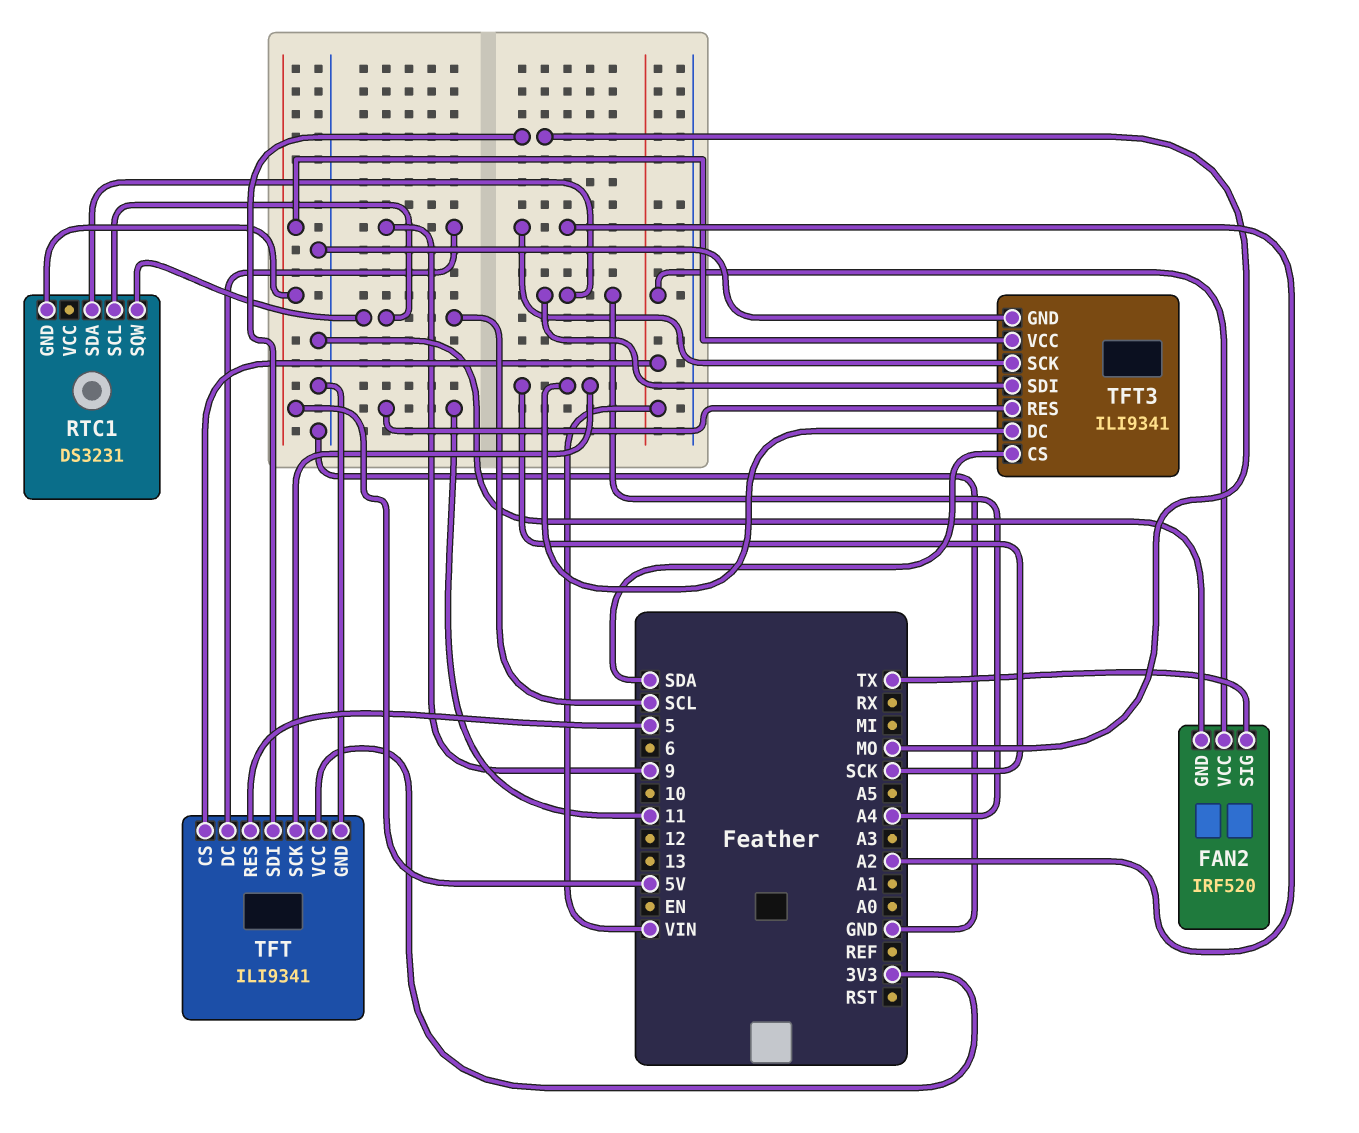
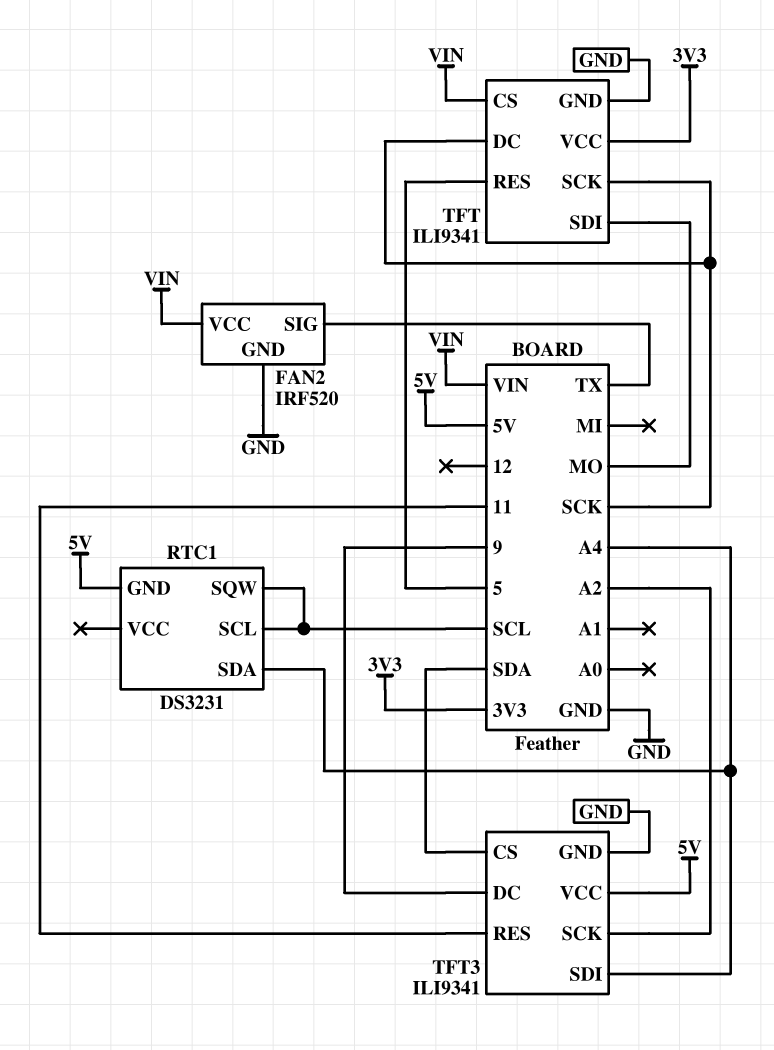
TFT pin DC: 9 -> SCK
TFT3 pin DC: SCK -> 9

